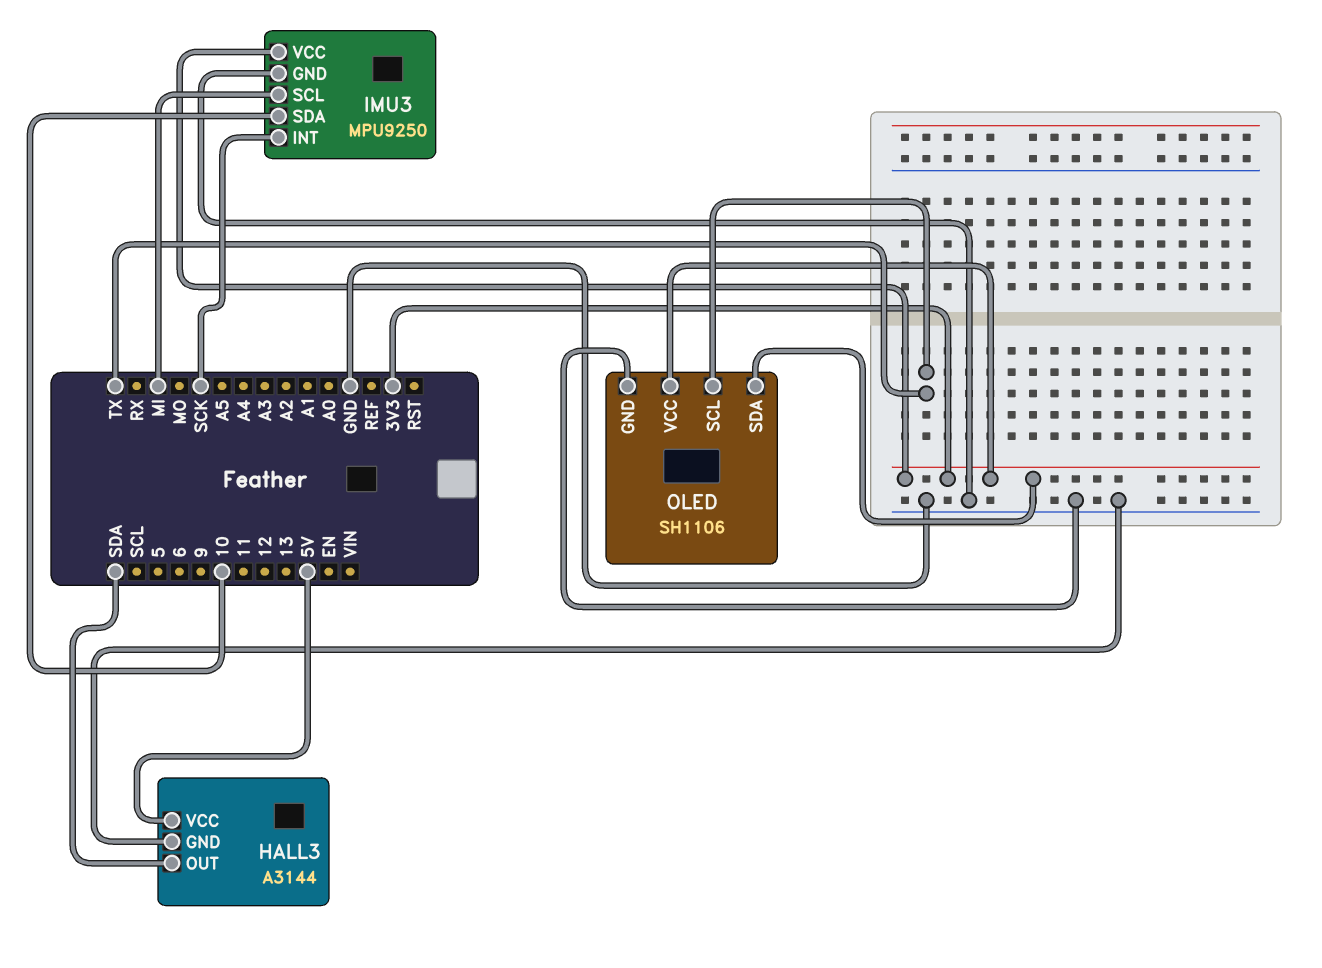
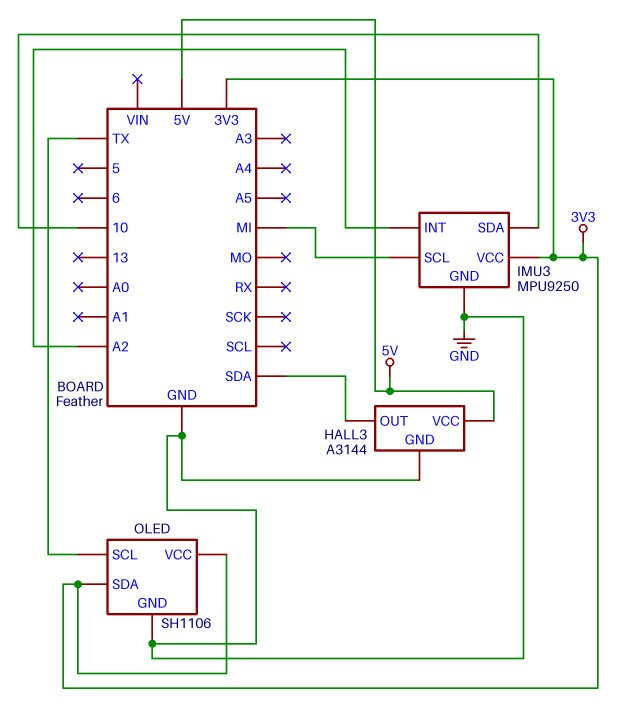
IMU3 pin INT: SCK -> A2

